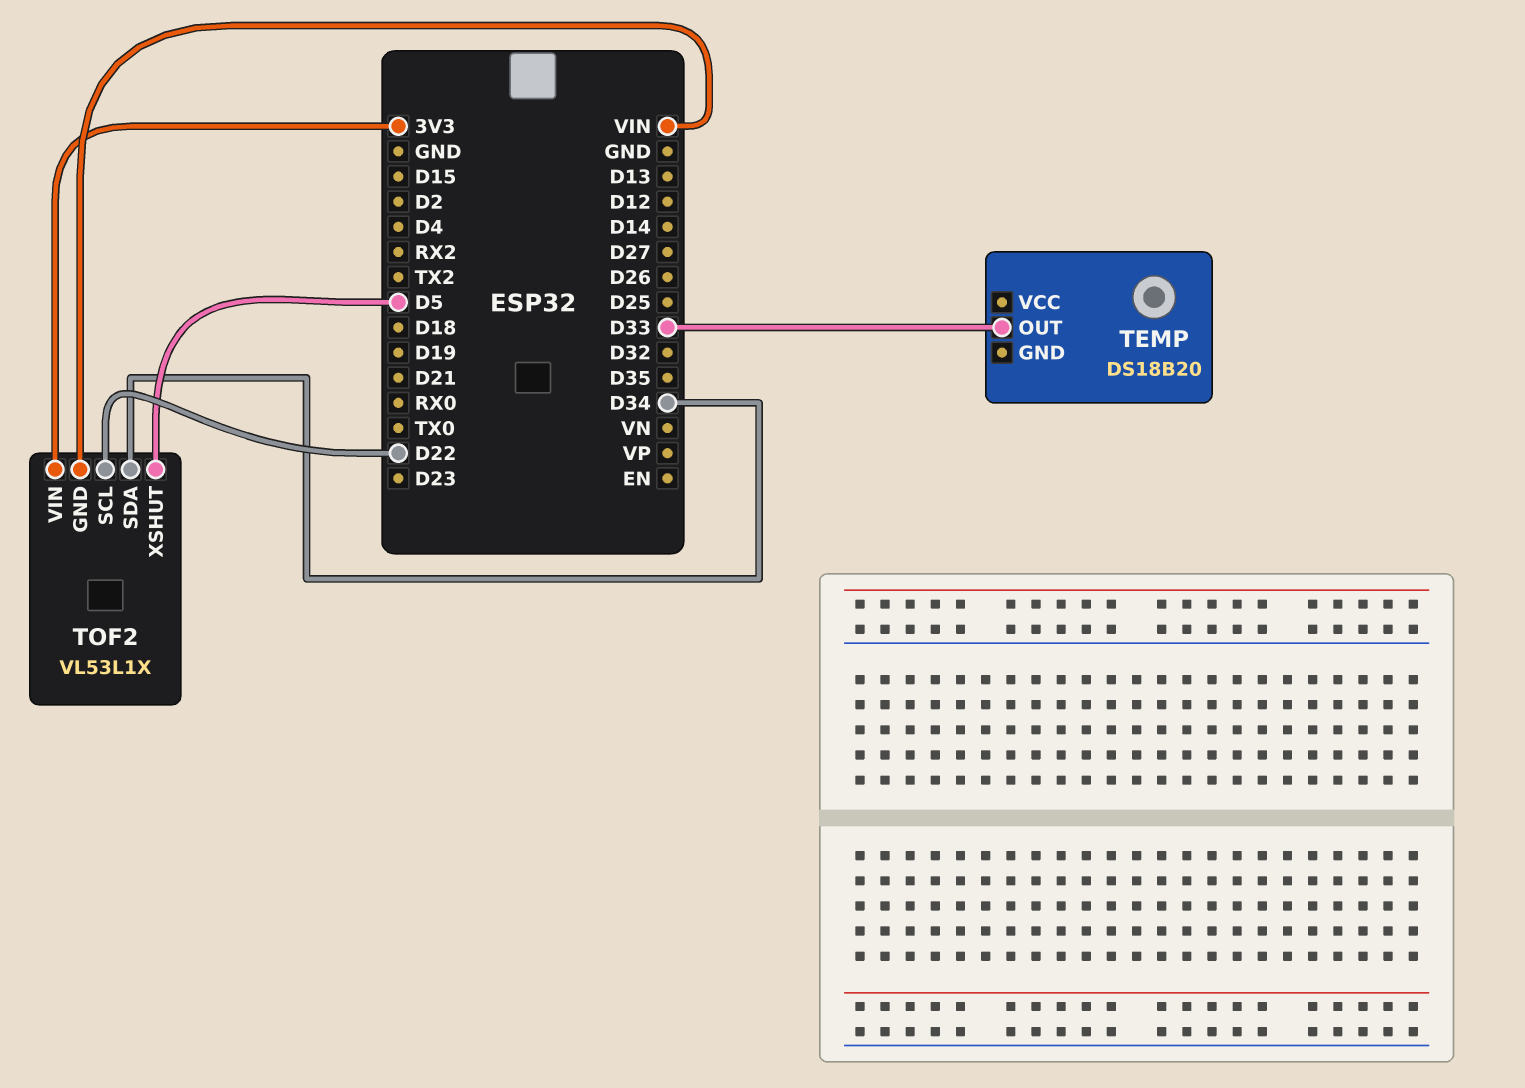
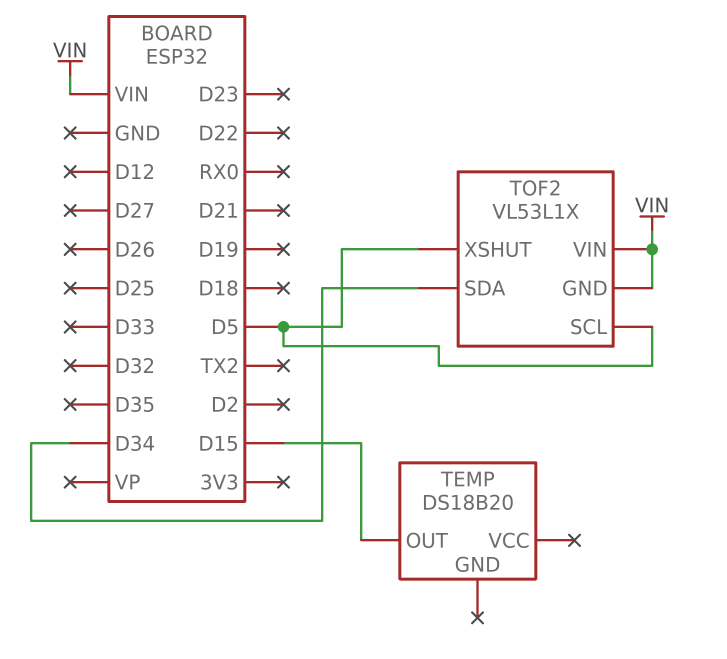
TEMP pin OUT: D33 -> D15
TOF2 pin SCL: D22 -> D5
TOF2 pin VIN: 3V3 -> VIN

